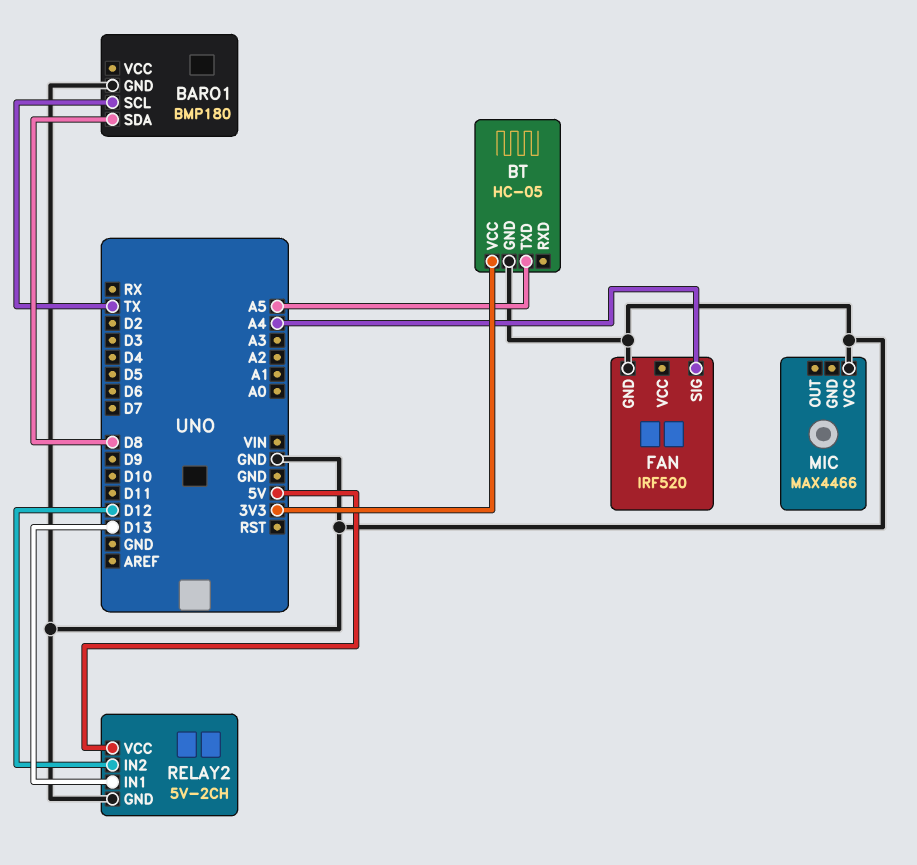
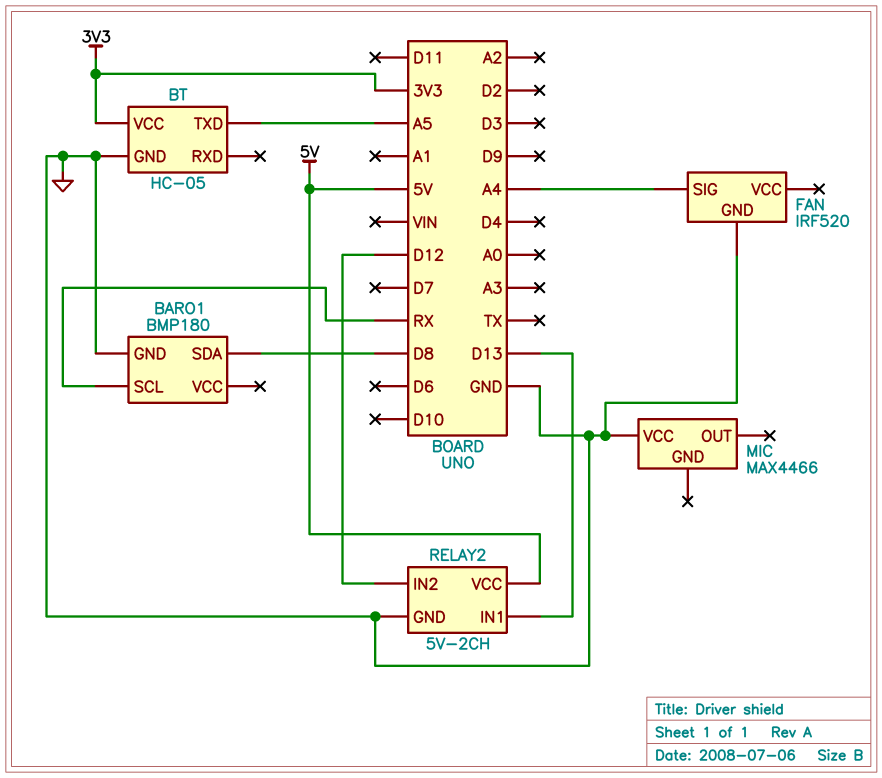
BARO1 pin SCL: TX -> RX

